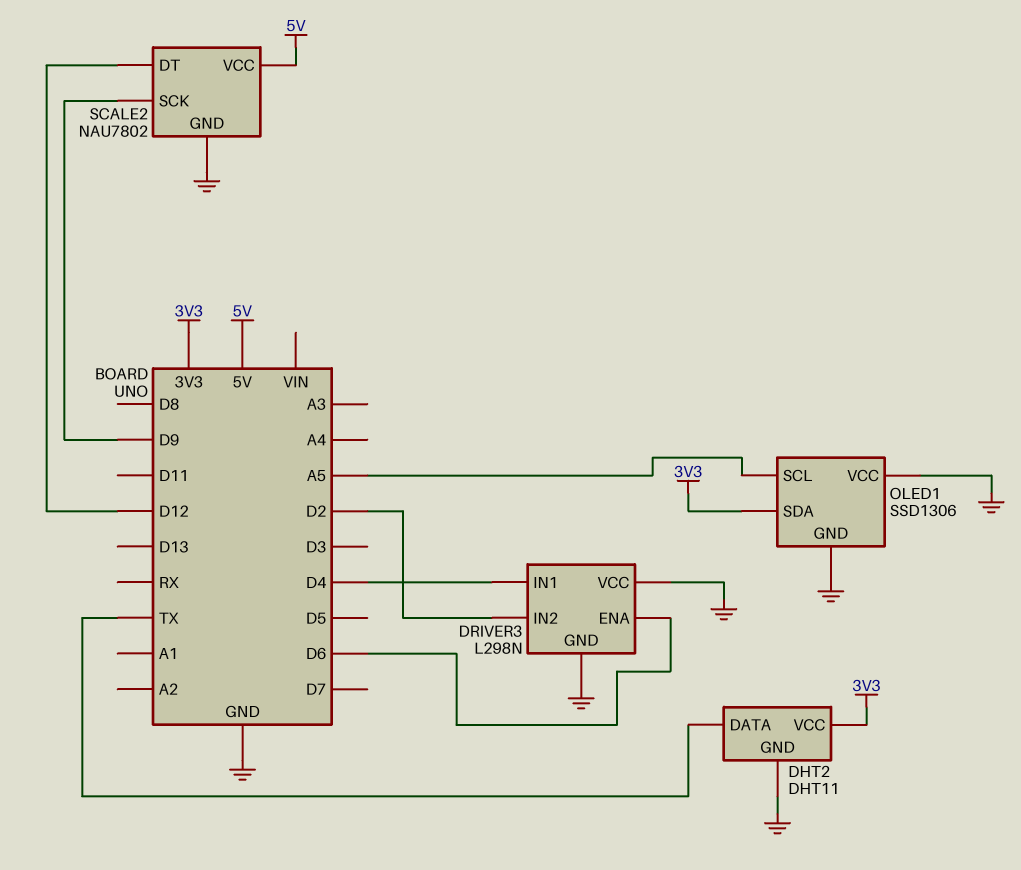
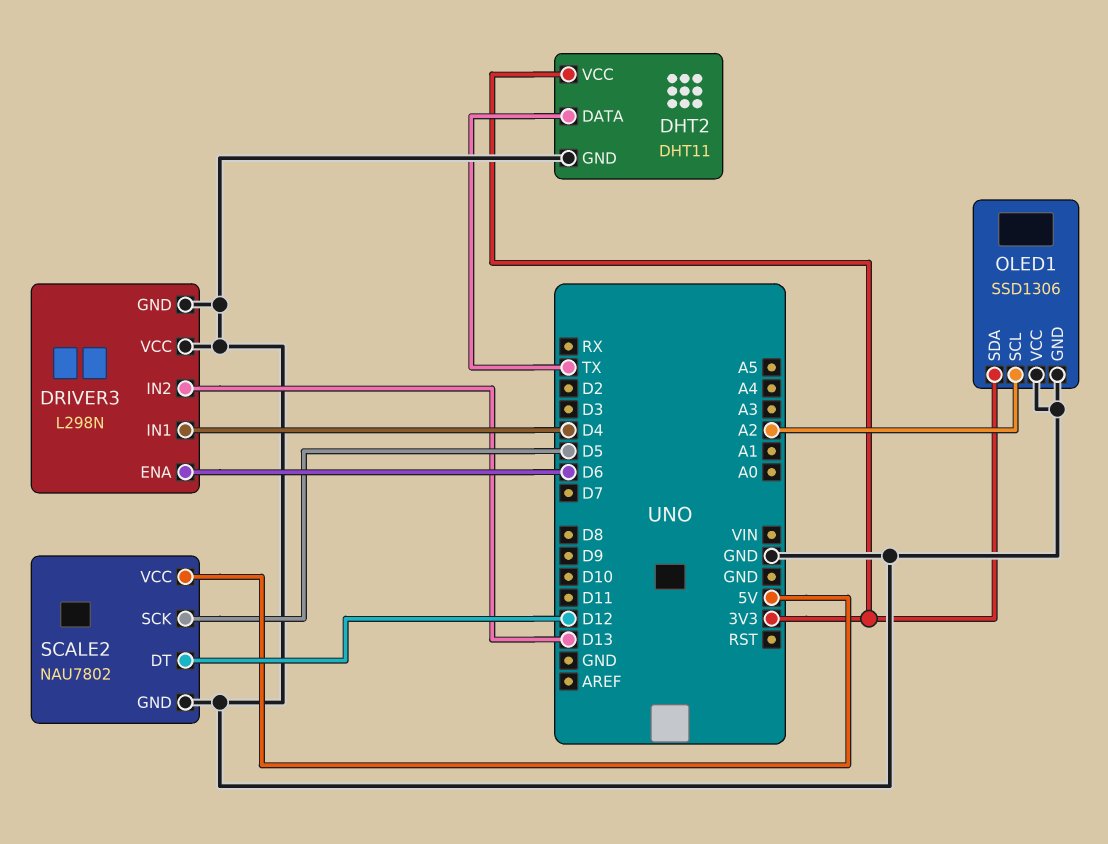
DRIVER3 pin IN2: D2 -> D13
OLED1 pin SCL: A5 -> A2
SCALE2 pin SCK: D9 -> D5

